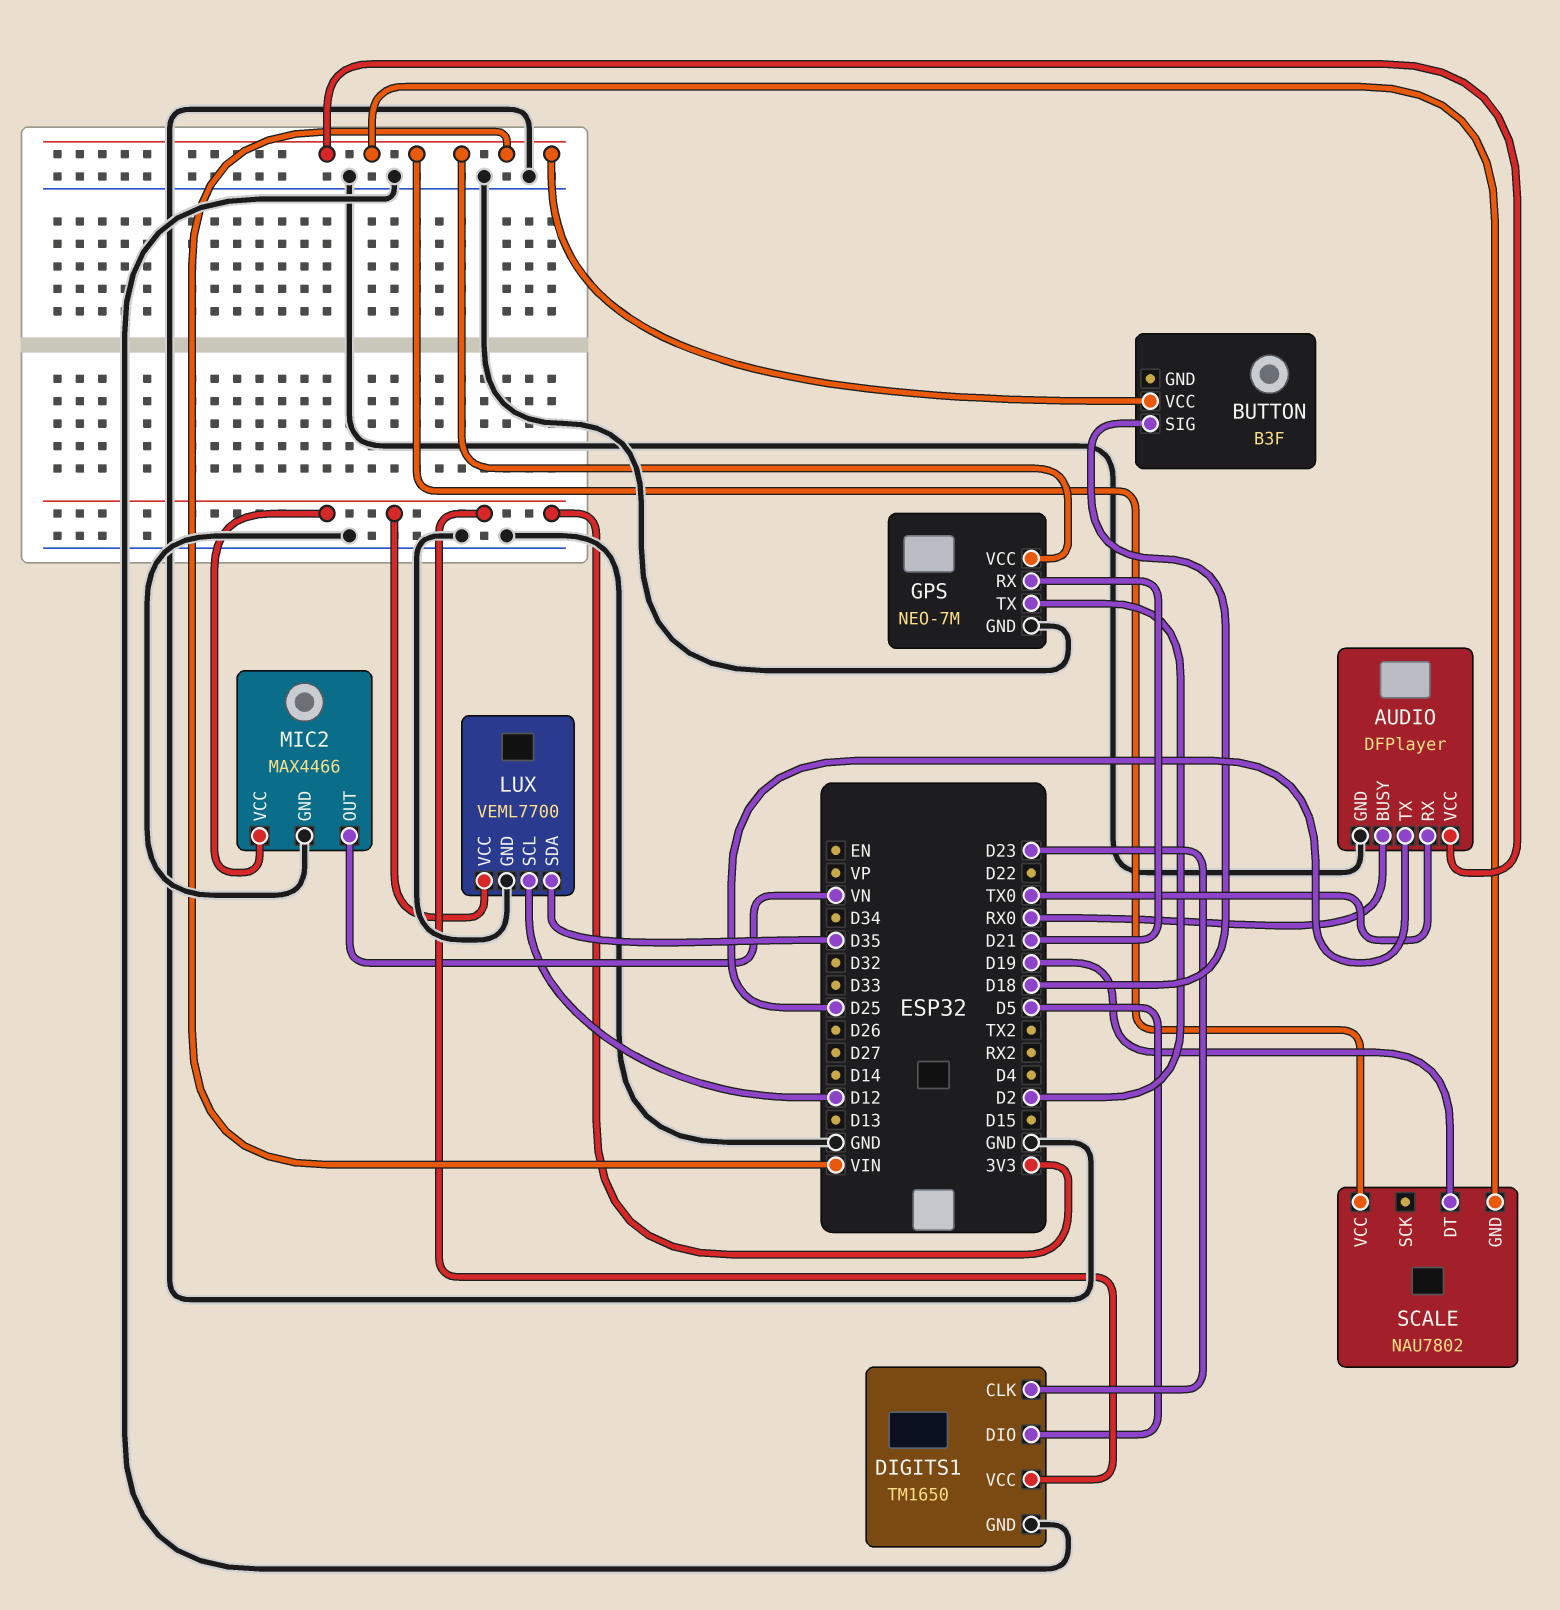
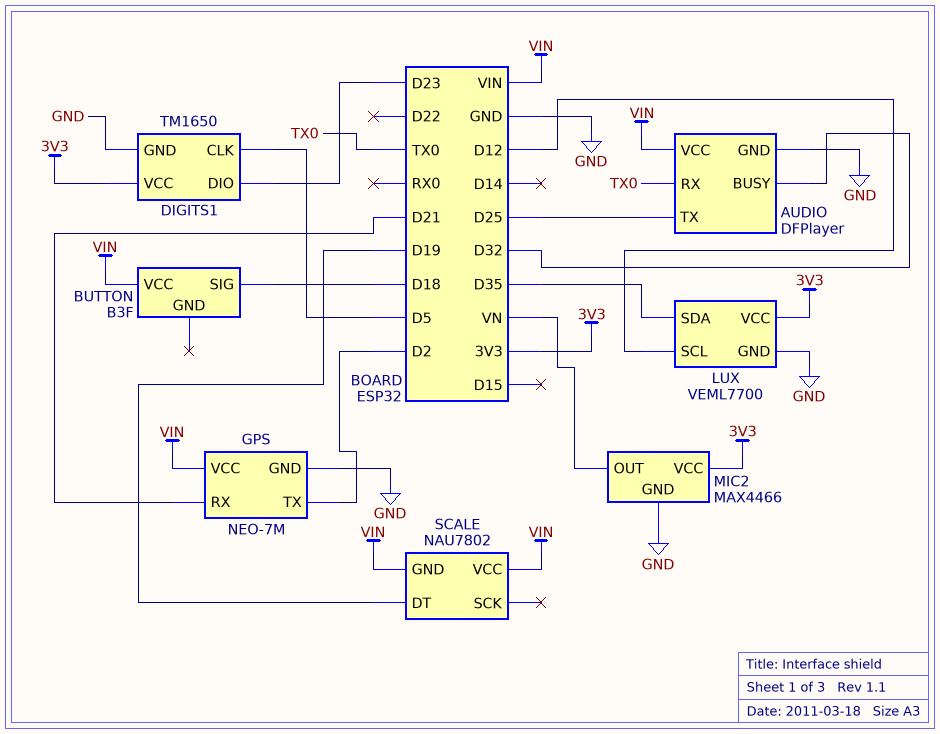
AUDIO pin BUSY: RX0 -> D32
DIGITS1 pin CLK: D23 -> D5
DIGITS1 pin DIO: D5 -> D23

